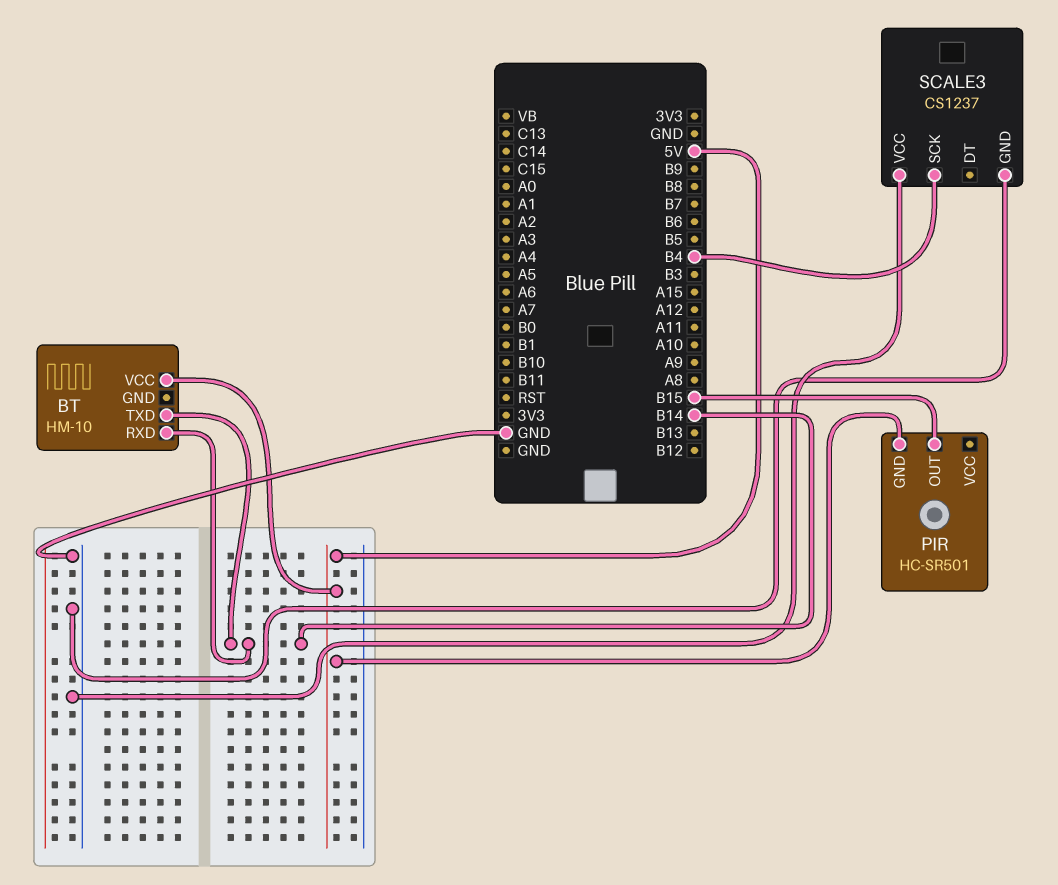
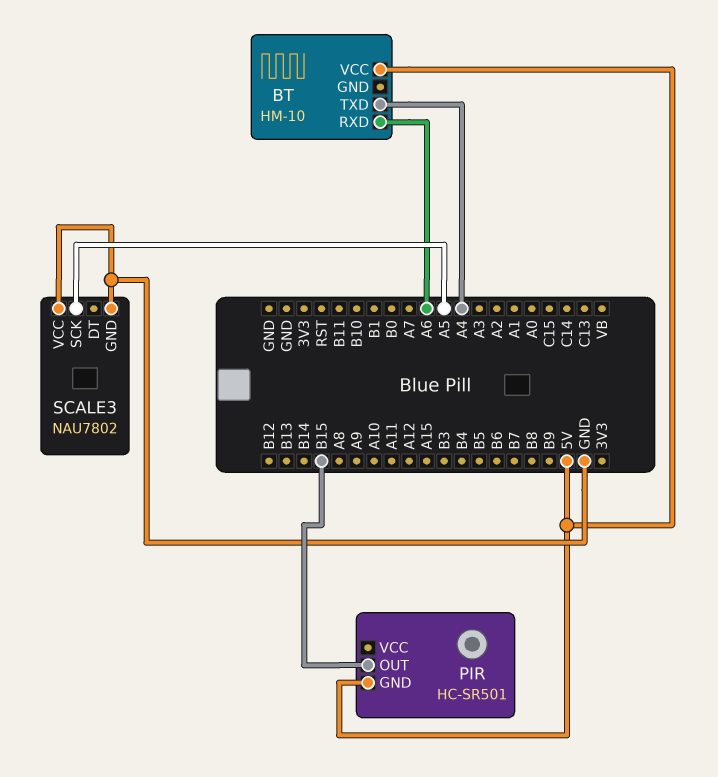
BT pin RXD: B14 -> A6
BT pin TXD: B14 -> A4
SCALE3: CS1237 -> NAU7802
SCALE3 pin SCK: B4 -> A5

